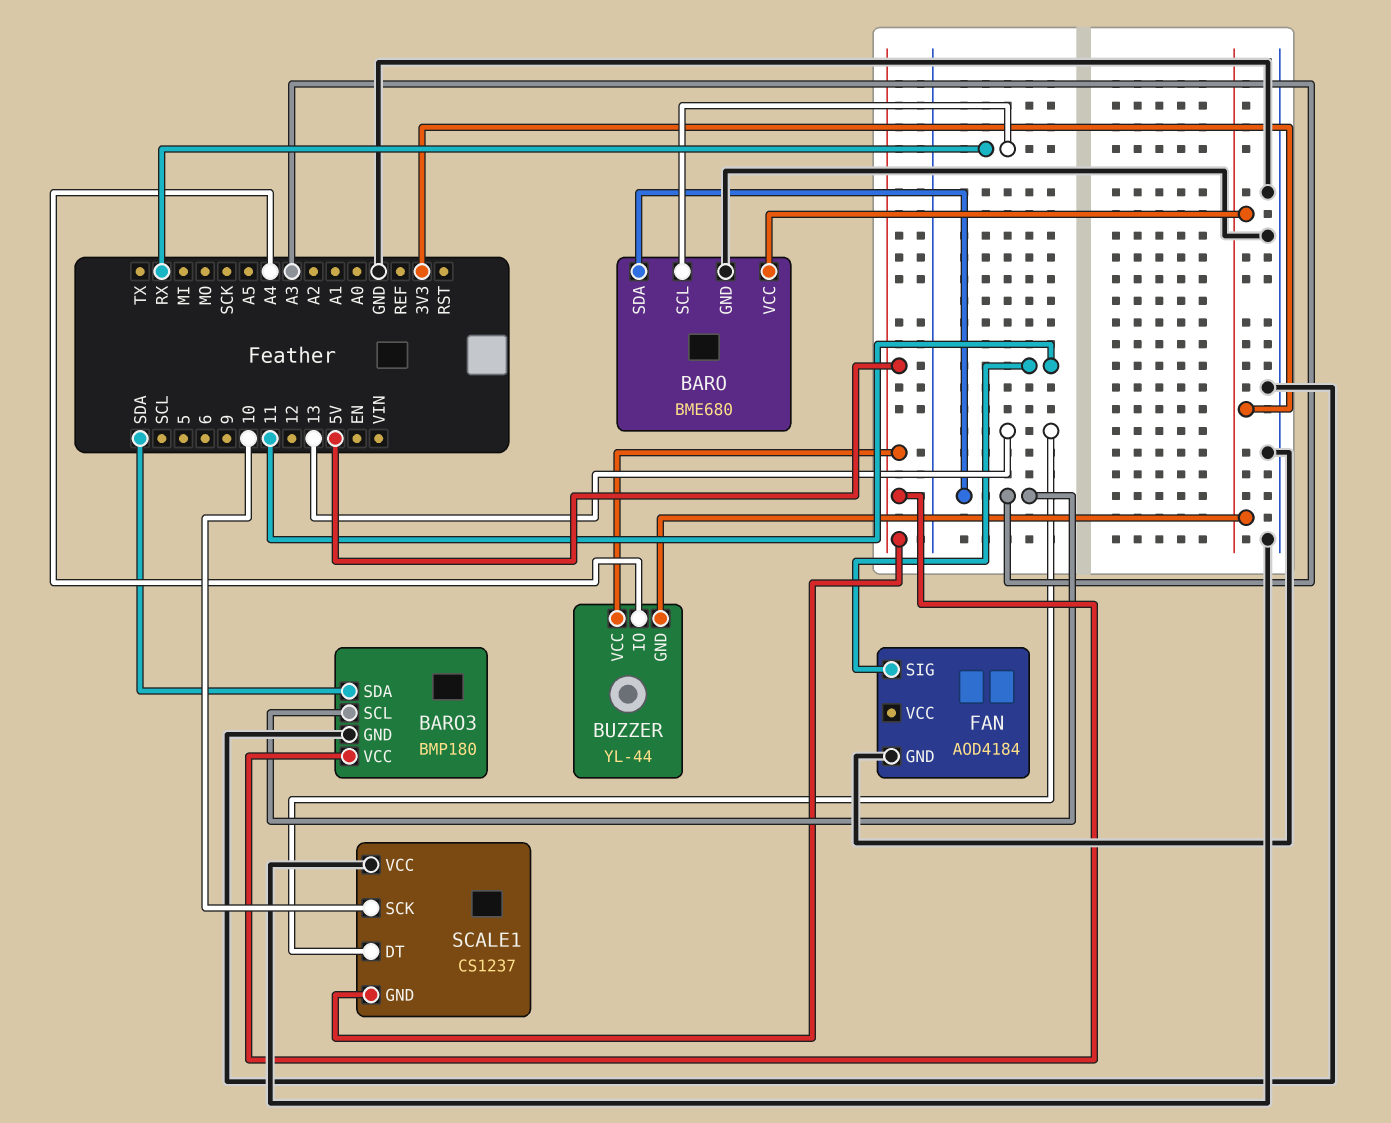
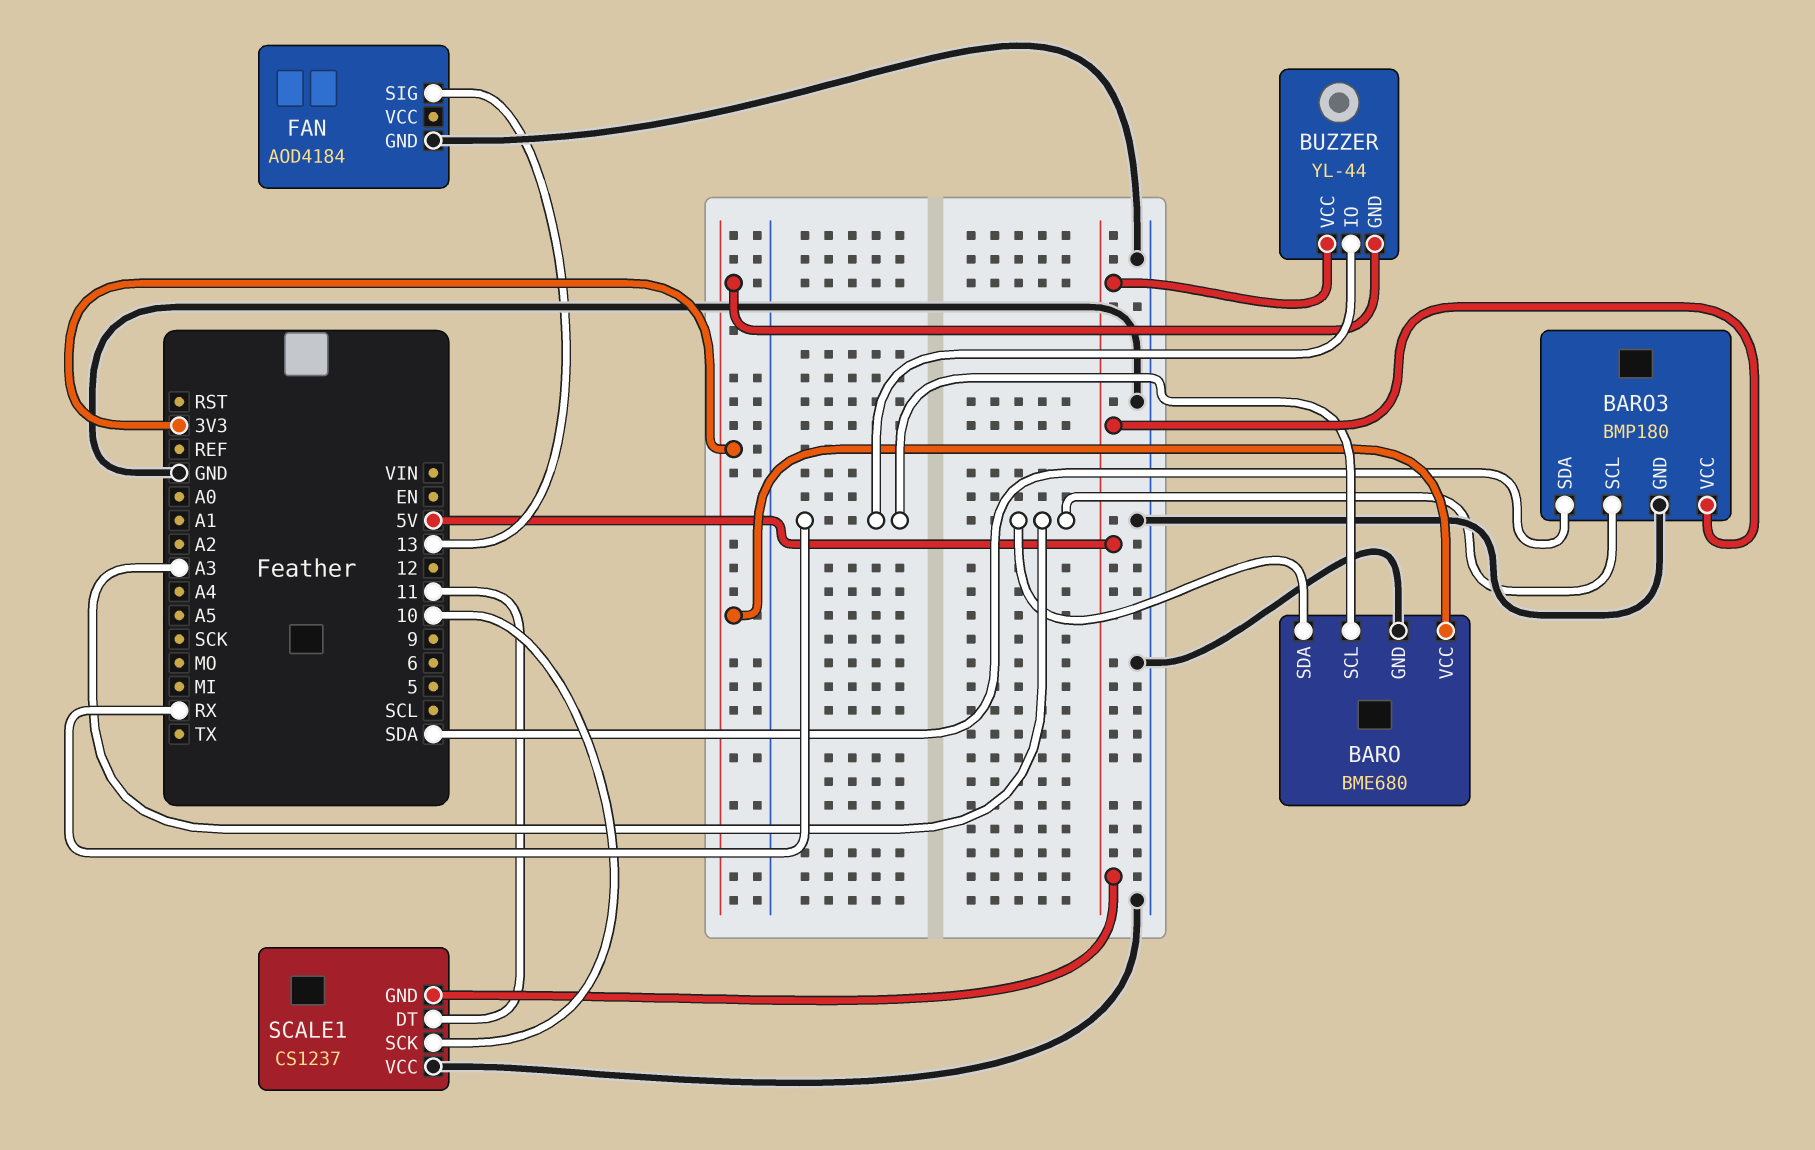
BUZZER pin IO: A4 -> RX
FAN pin SIG: 11 -> 13
SCALE1 pin DT: 13 -> 11

